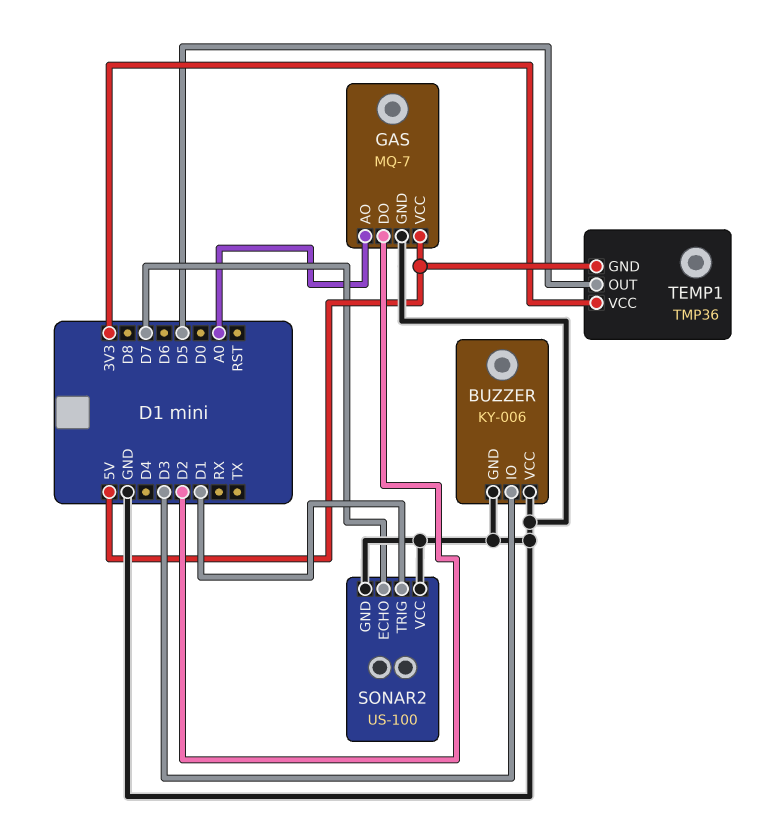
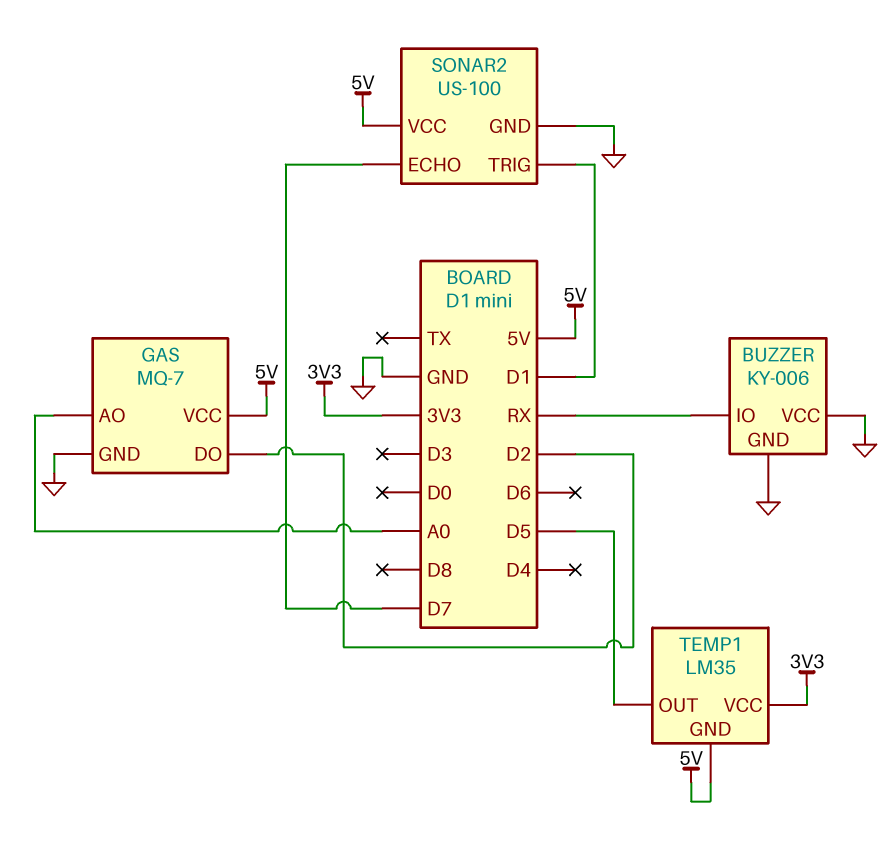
BUZZER pin IO: D3 -> RX
SONAR2 pin VCC: GND -> 5V
TEMP1: TMP36 -> LM35

